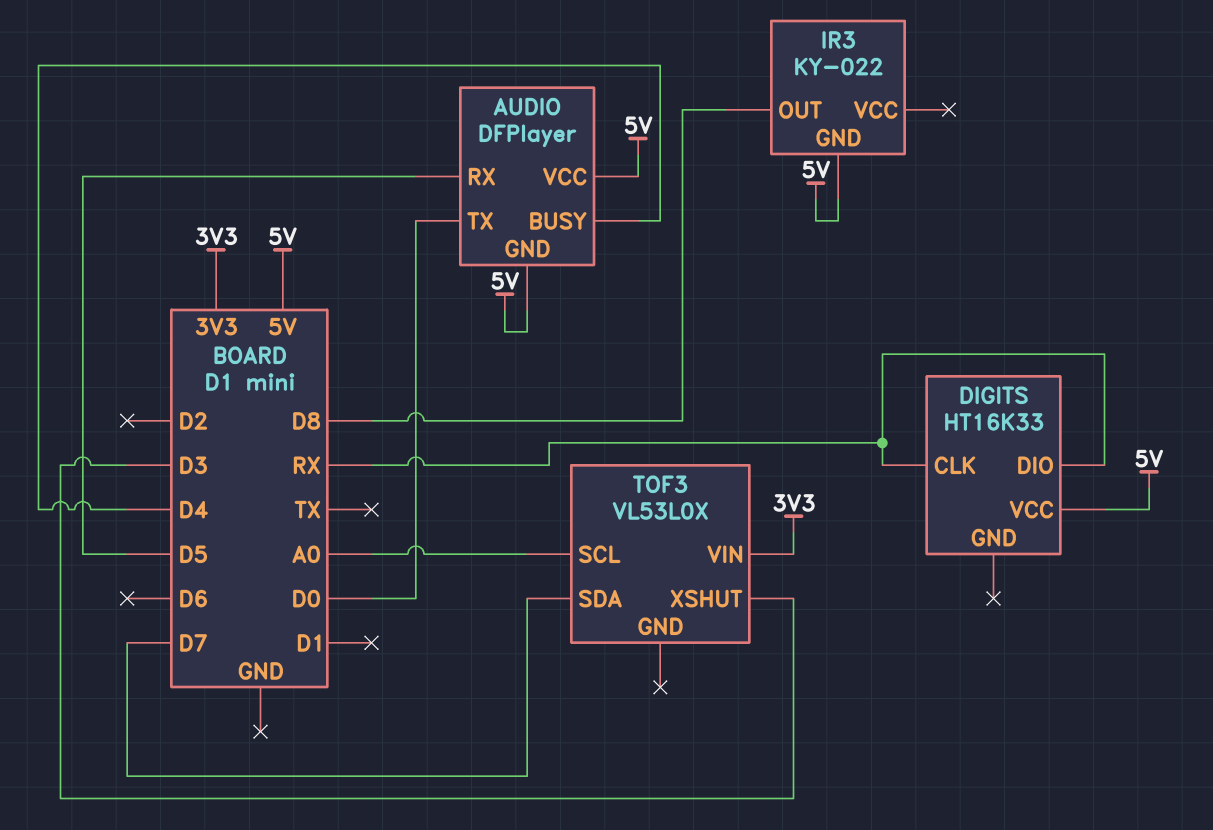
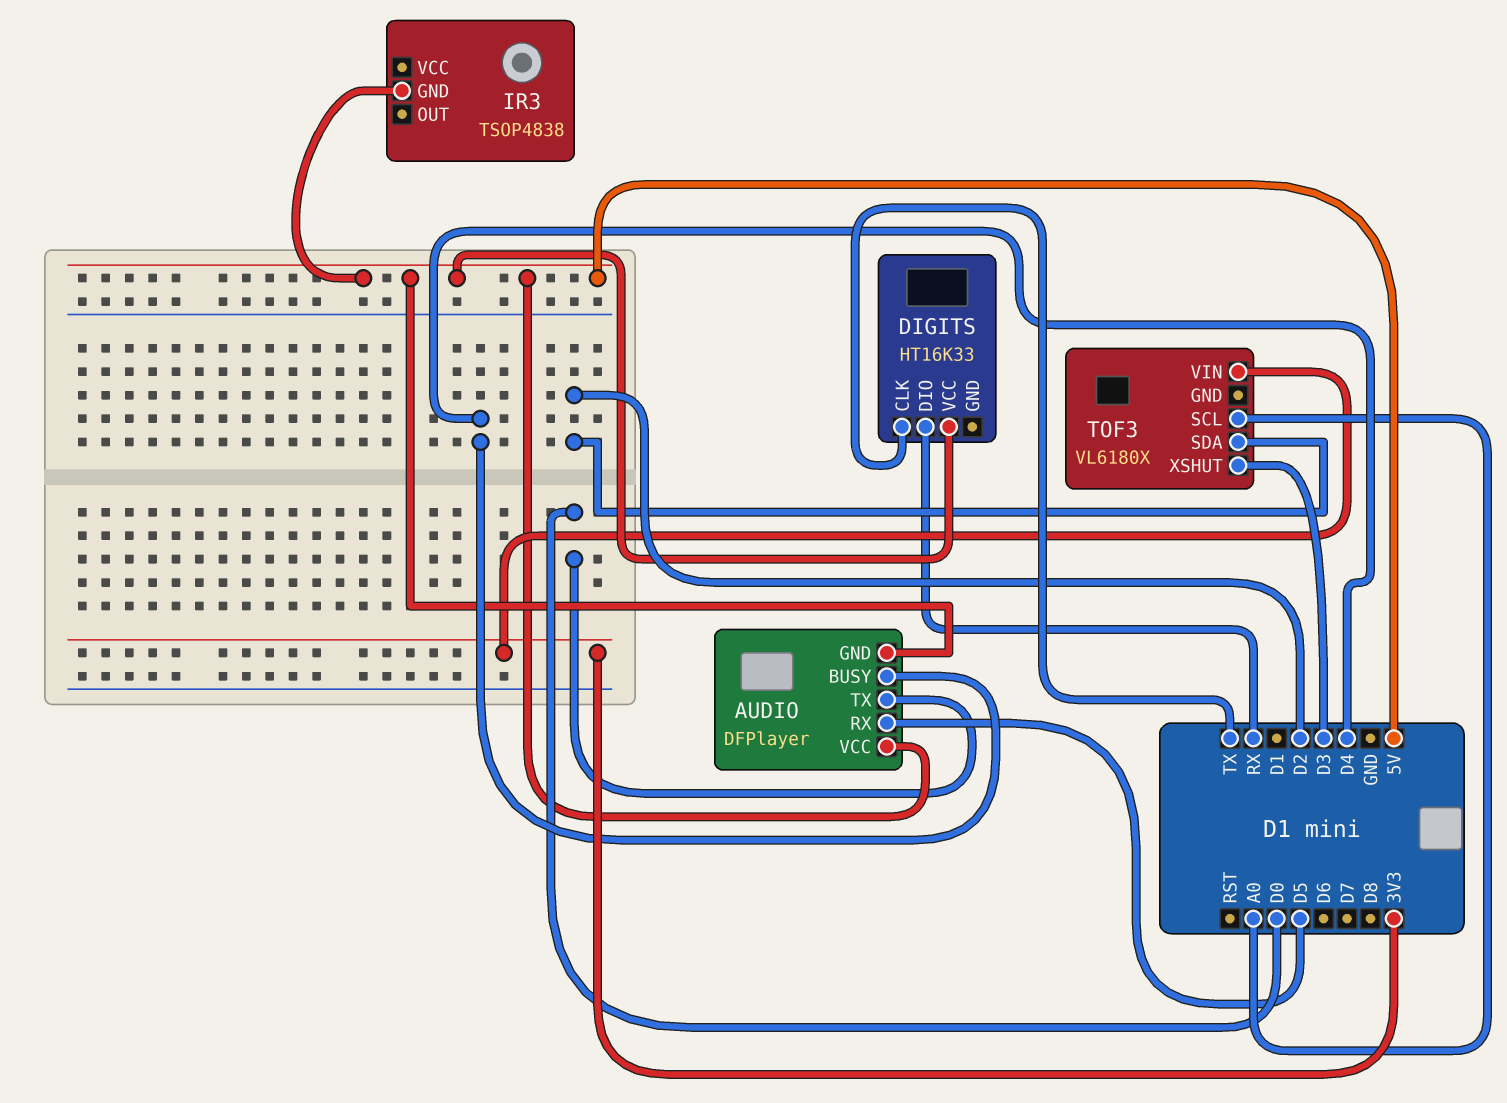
DIGITS pin CLK: RX -> TX
IR3: KY-022 -> TSOP4838
IR3 pin OUT: D8 -> none
TOF3: VL53L0X -> VL6180X
TOF3 pin SDA: D7 -> D2

